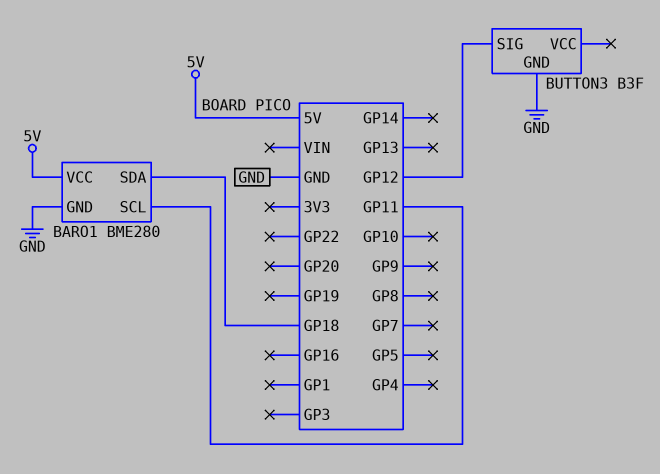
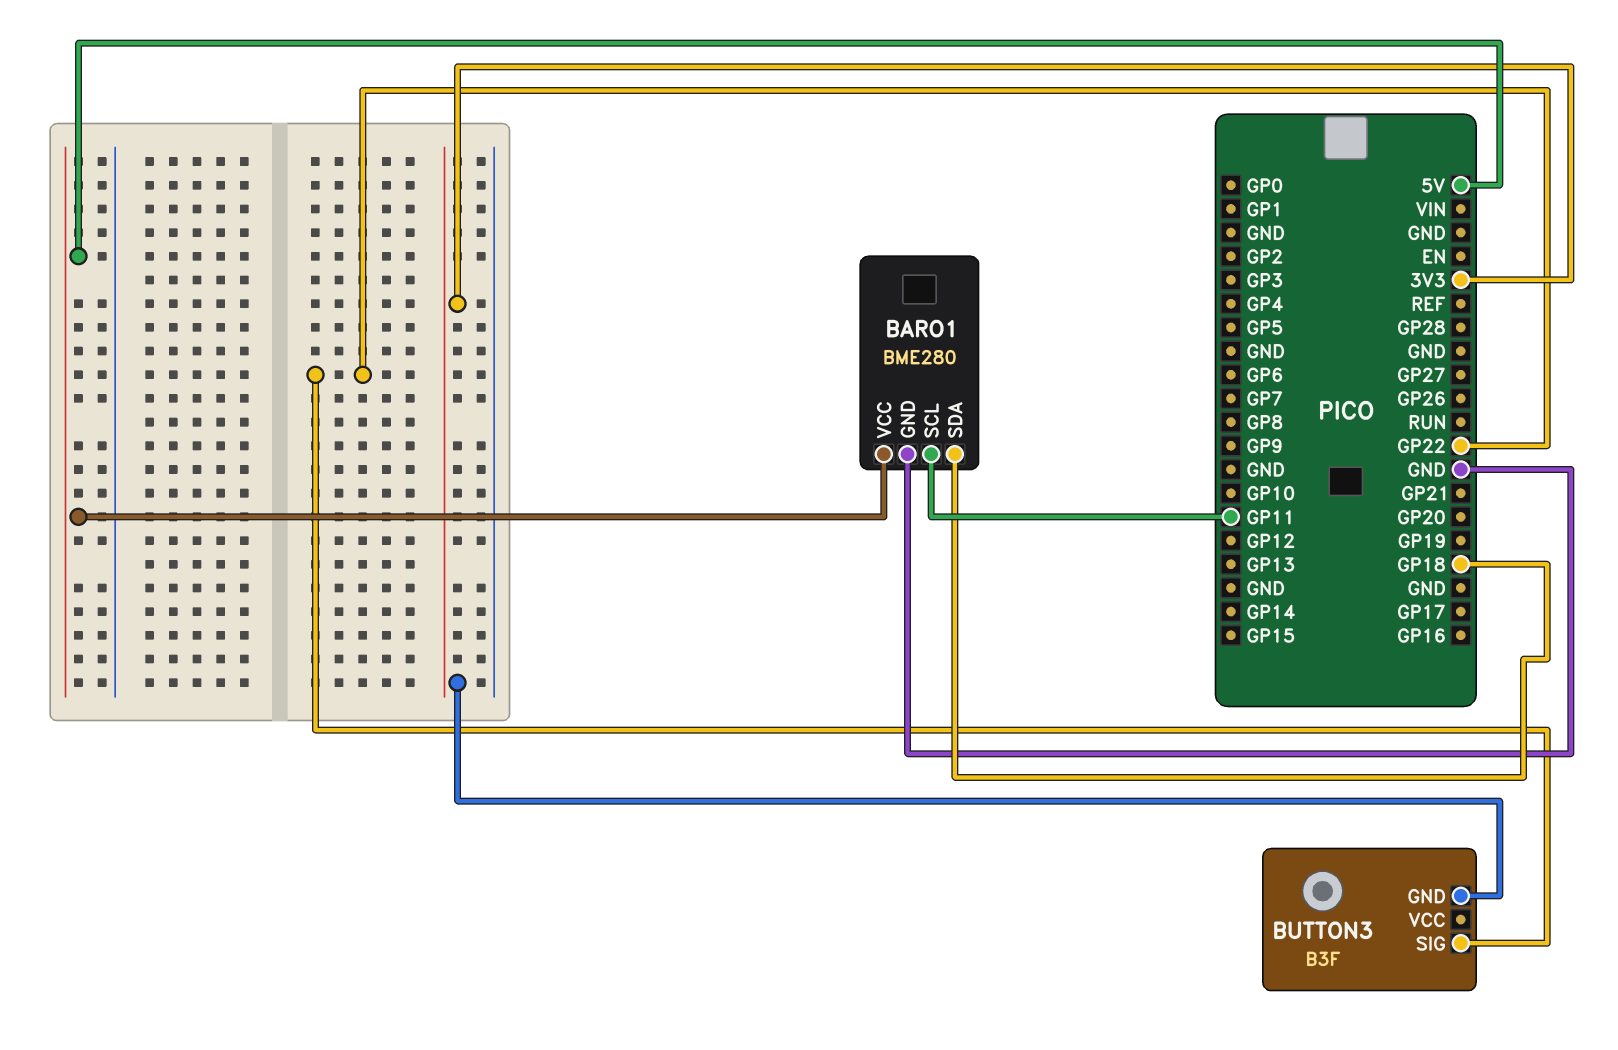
BUTTON3 pin GND: GND -> 3V3
BUTTON3 pin SIG: GP12 -> GP22

